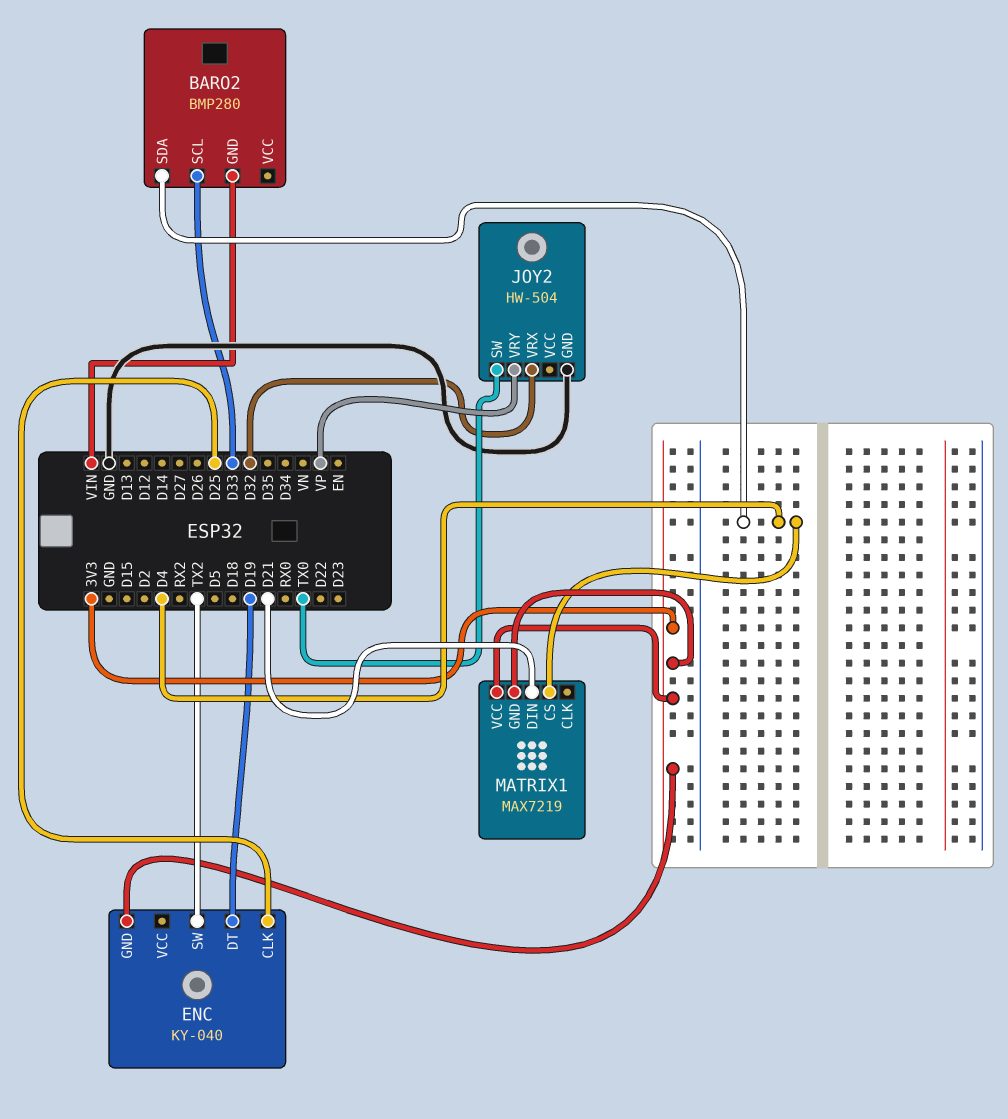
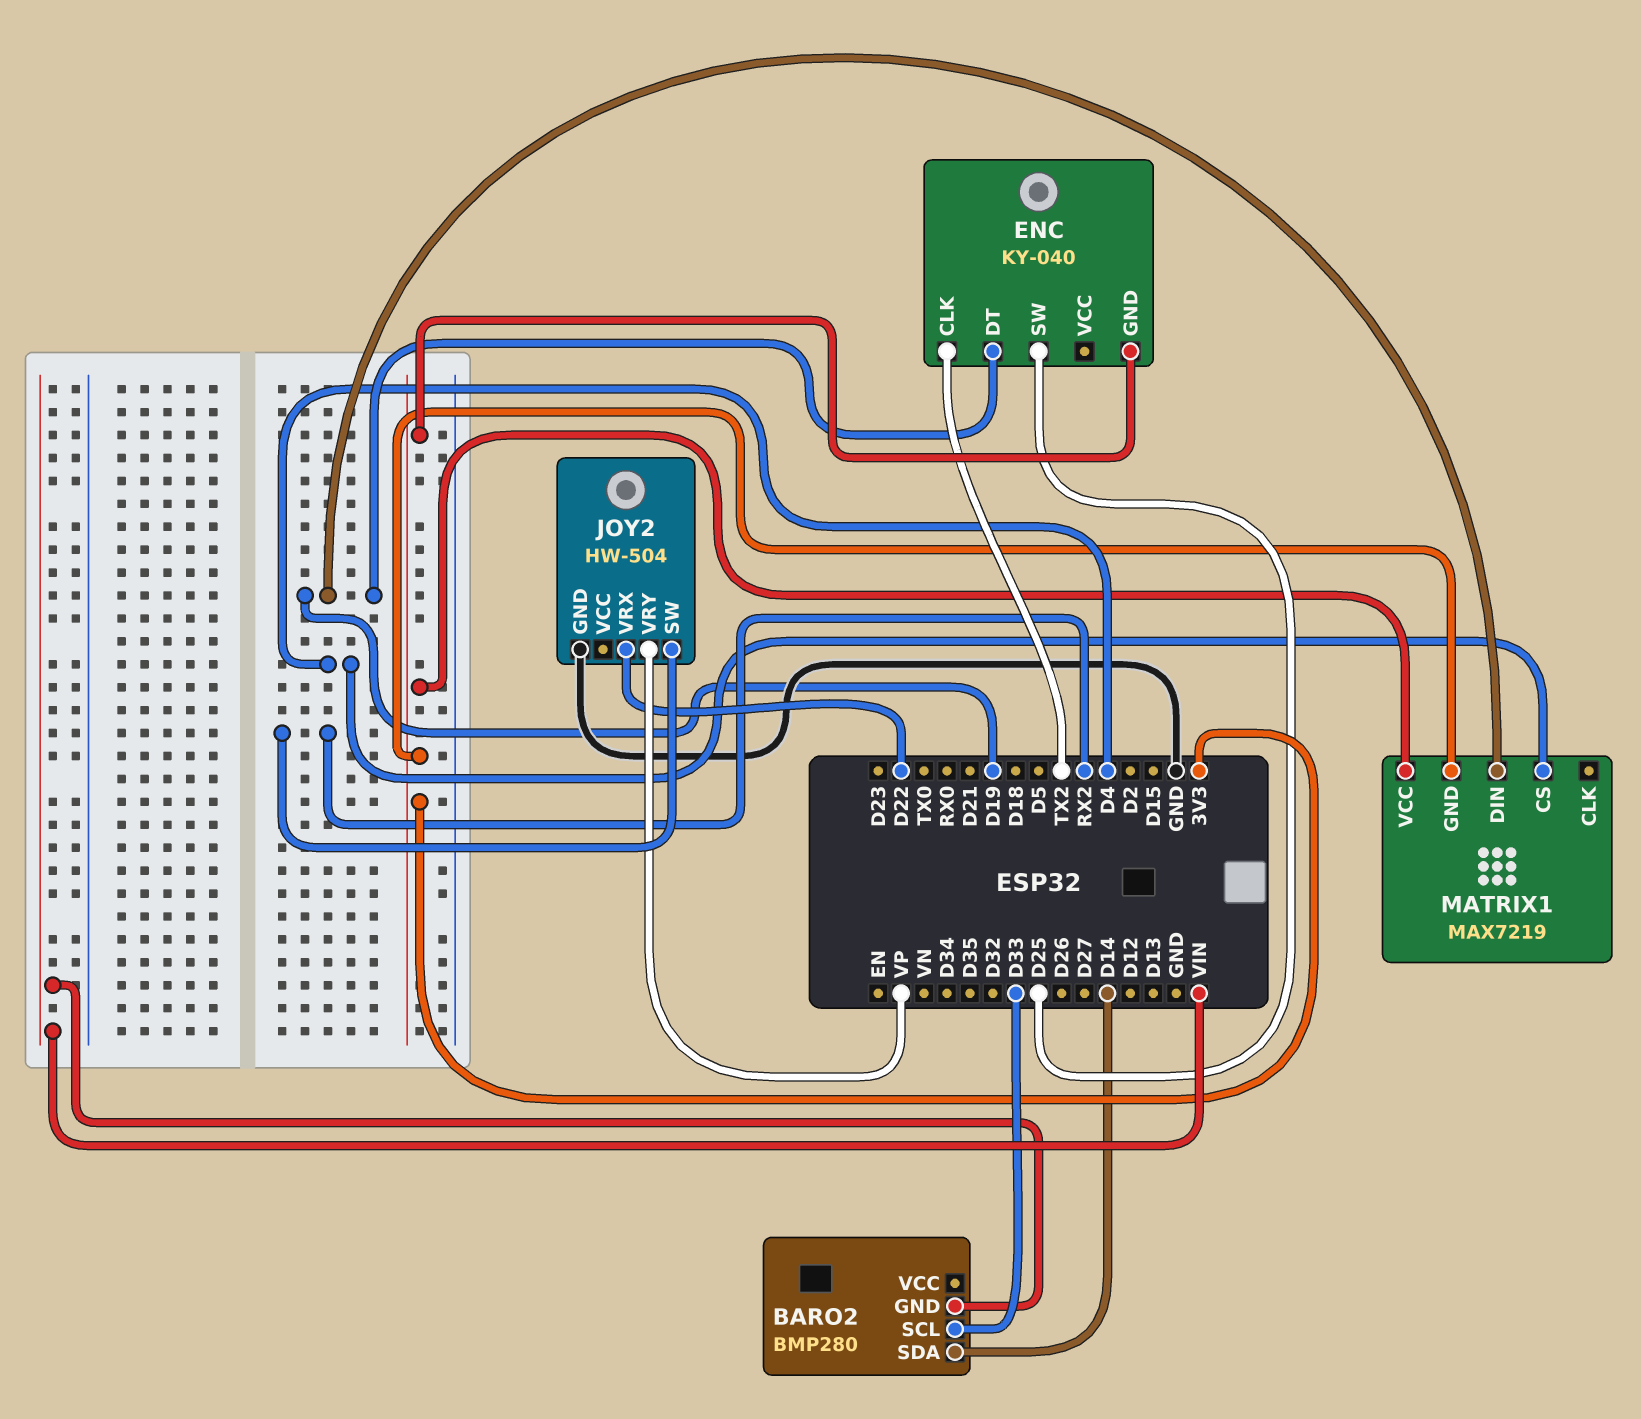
BARO2 pin SDA: D4 -> D14
ENC pin CLK: D25 -> TX2
ENC pin SW: TX2 -> D25
JOY2 pin SW: TX0 -> RX2
JOY2 pin VRX: D32 -> D22
MATRIX1 pin DIN: D21 -> D19

